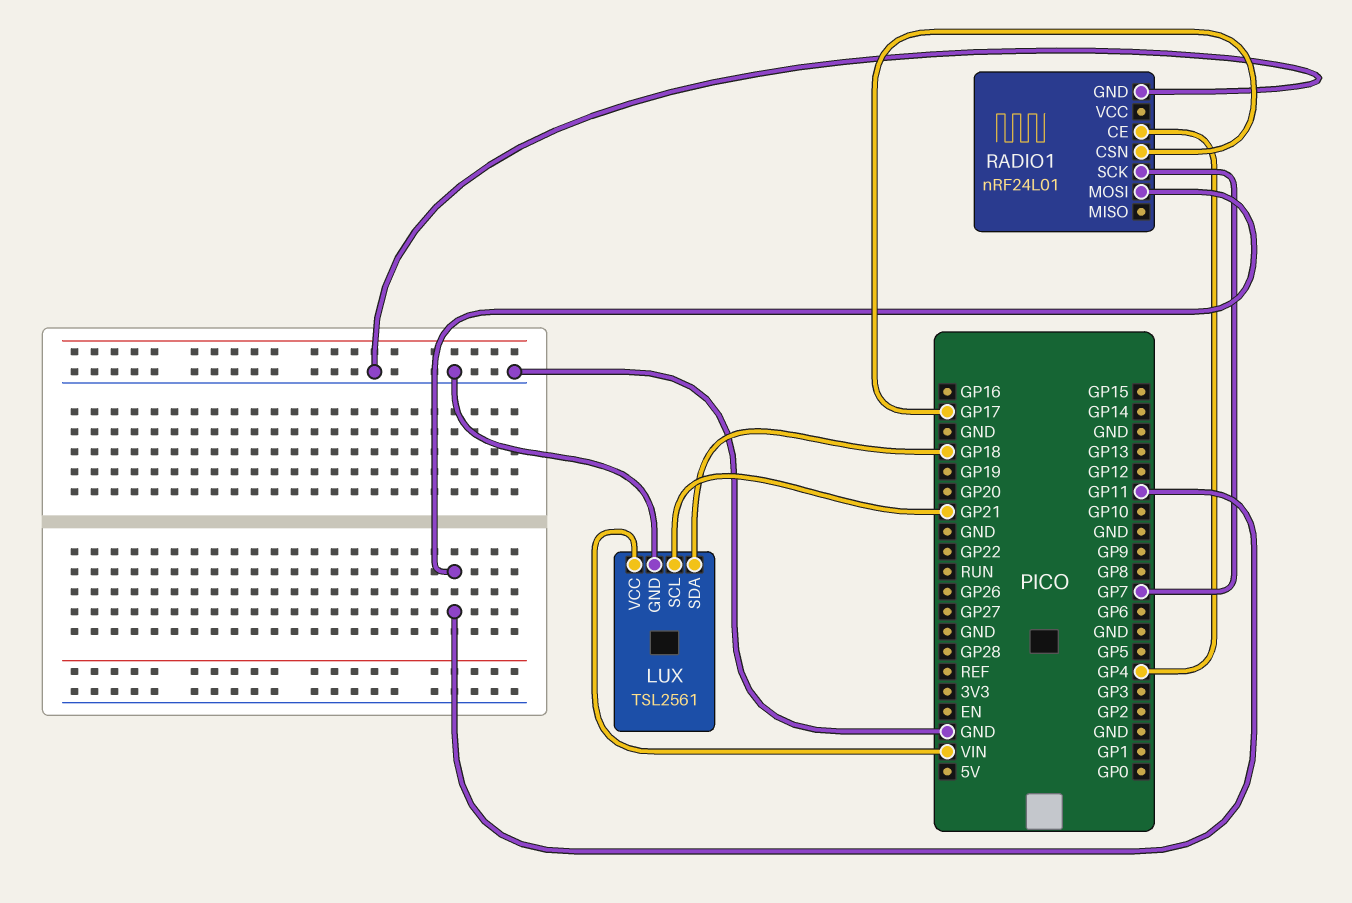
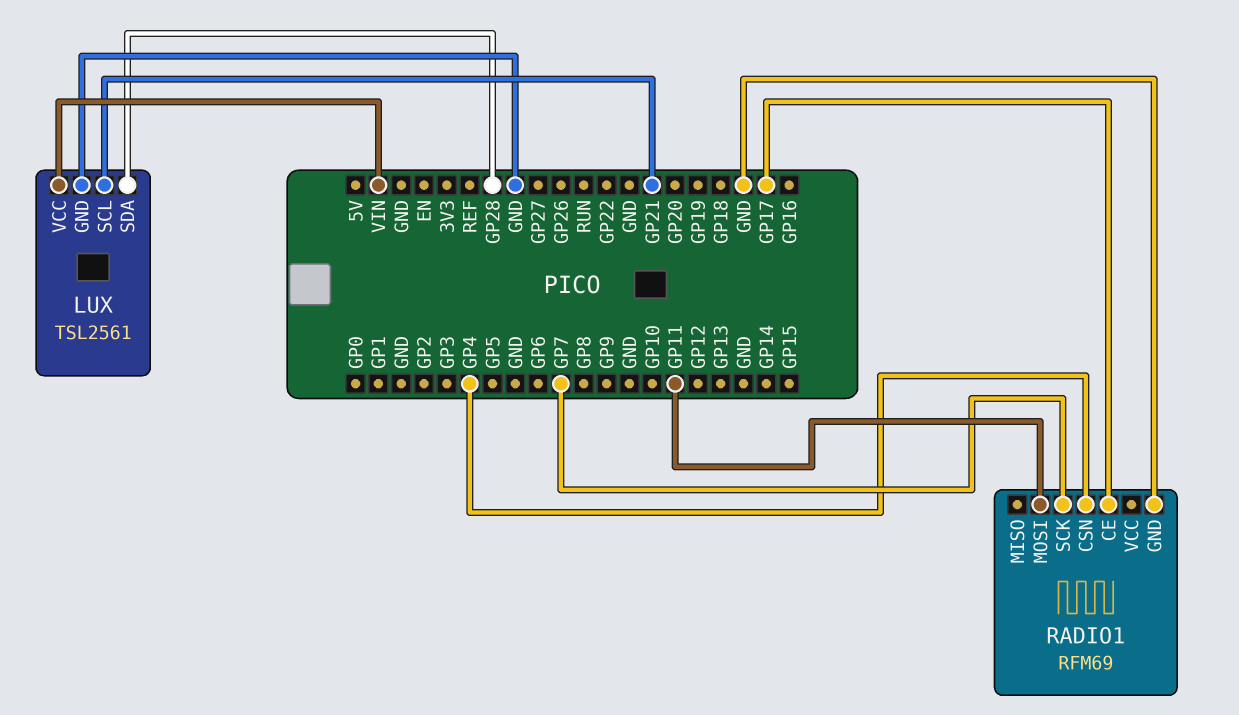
LUX pin SDA: GP18 -> GP28
RADIO1: nRF24L01 -> RFM69
RADIO1 pin CE: GP4 -> GP17
RADIO1 pin CSN: GP17 -> GP4

